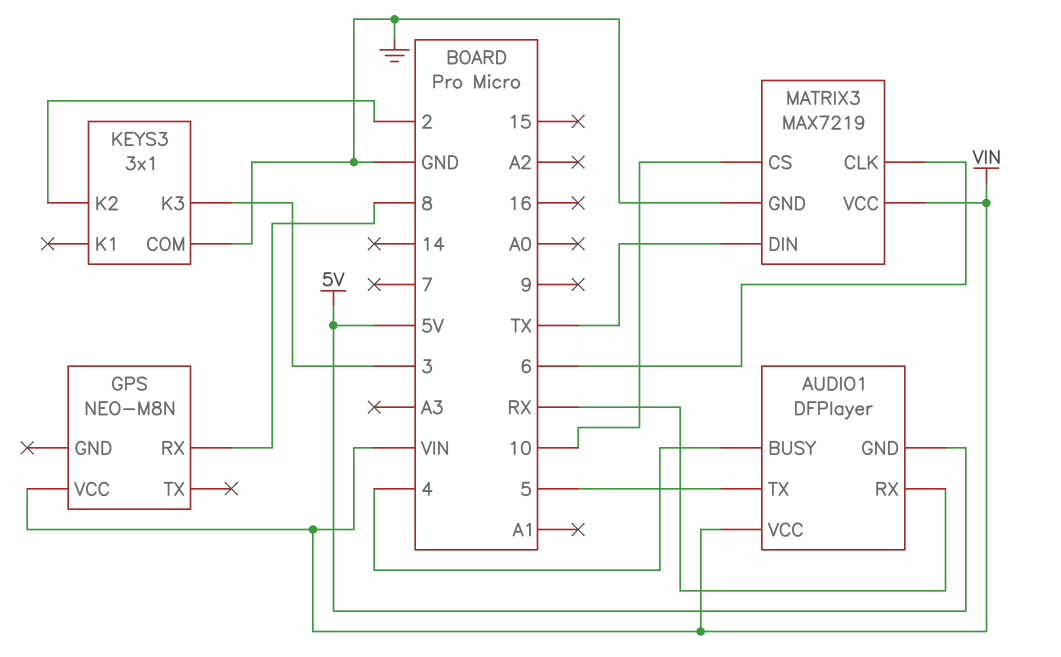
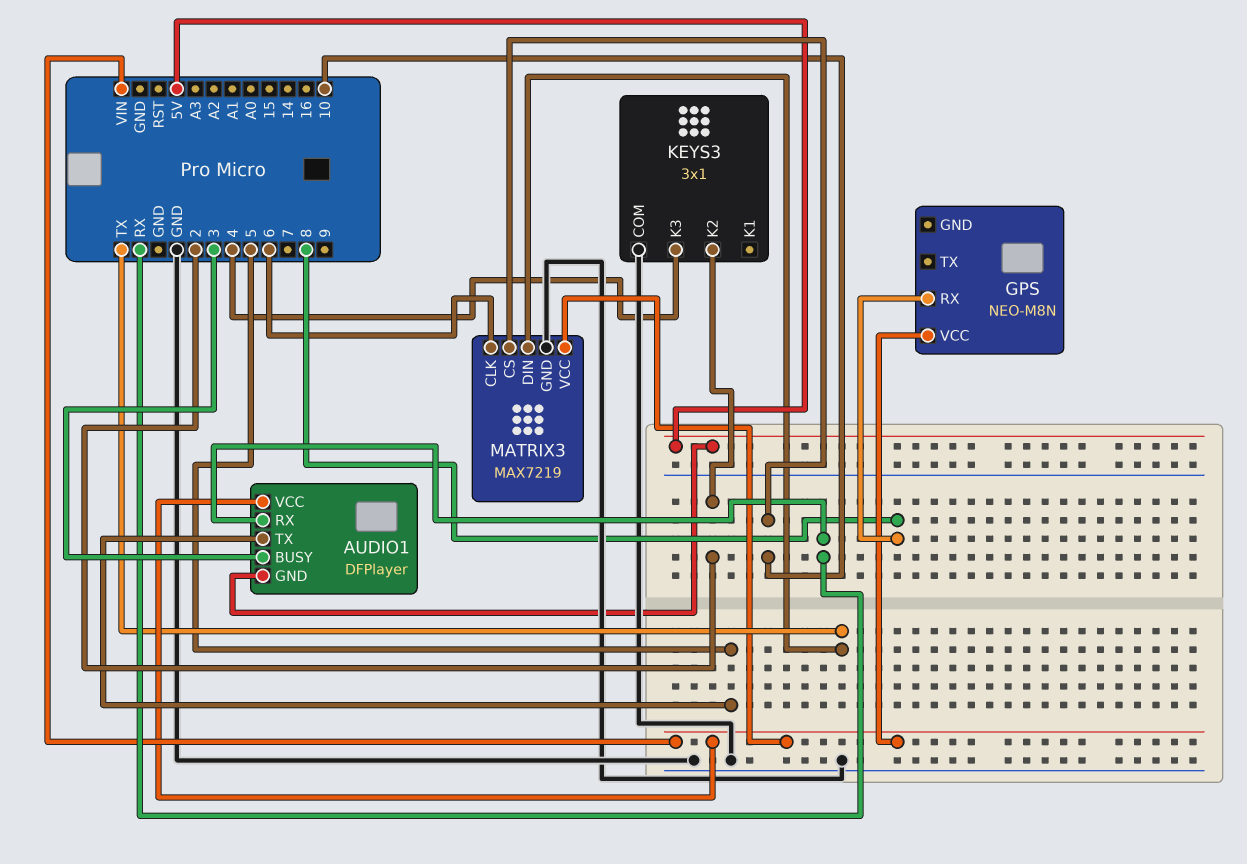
AUDIO1 pin BUSY: 4 -> 3
KEYS3 pin K3: 3 -> 4

